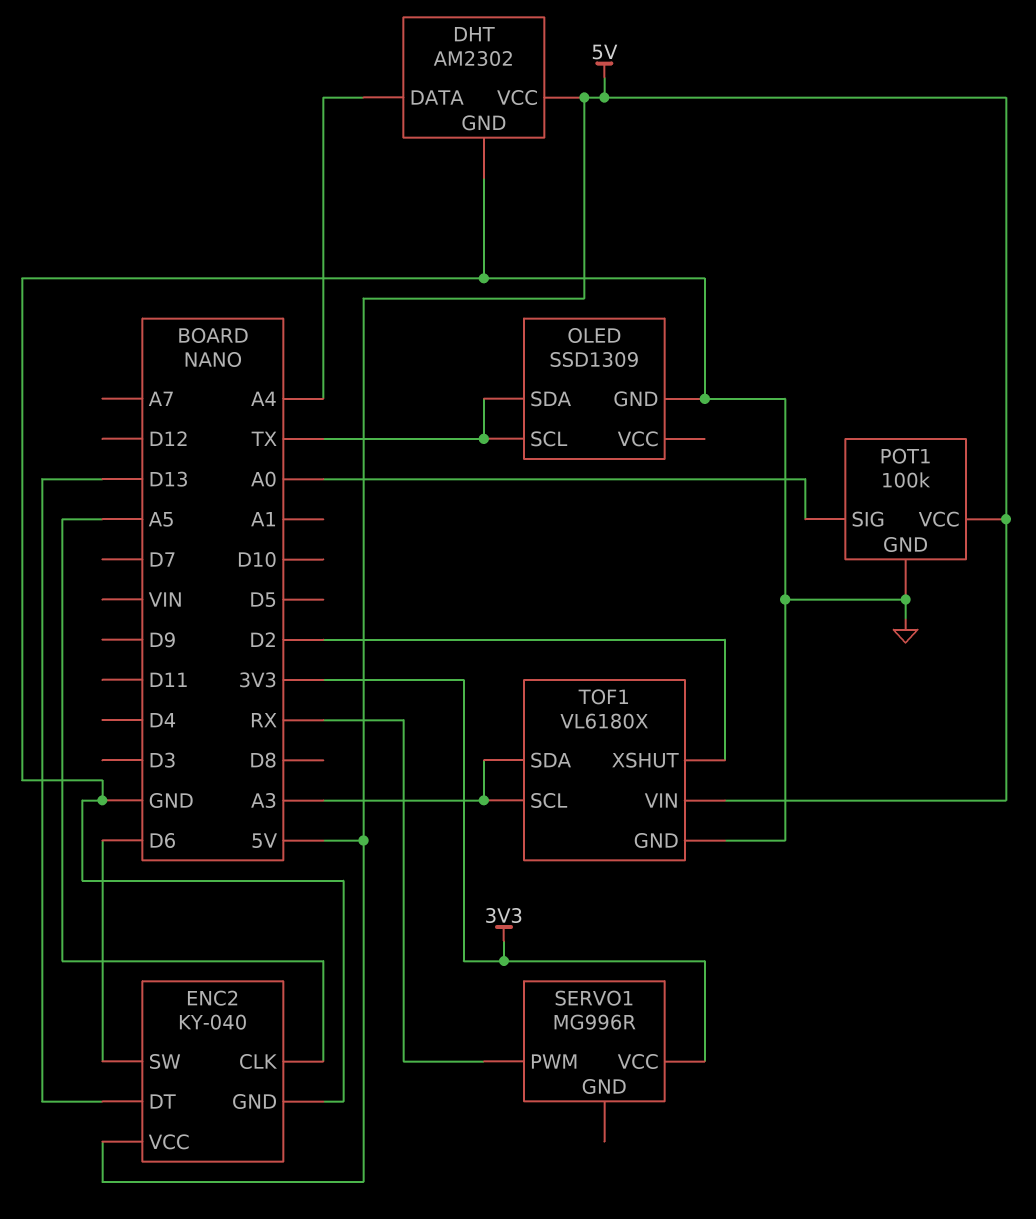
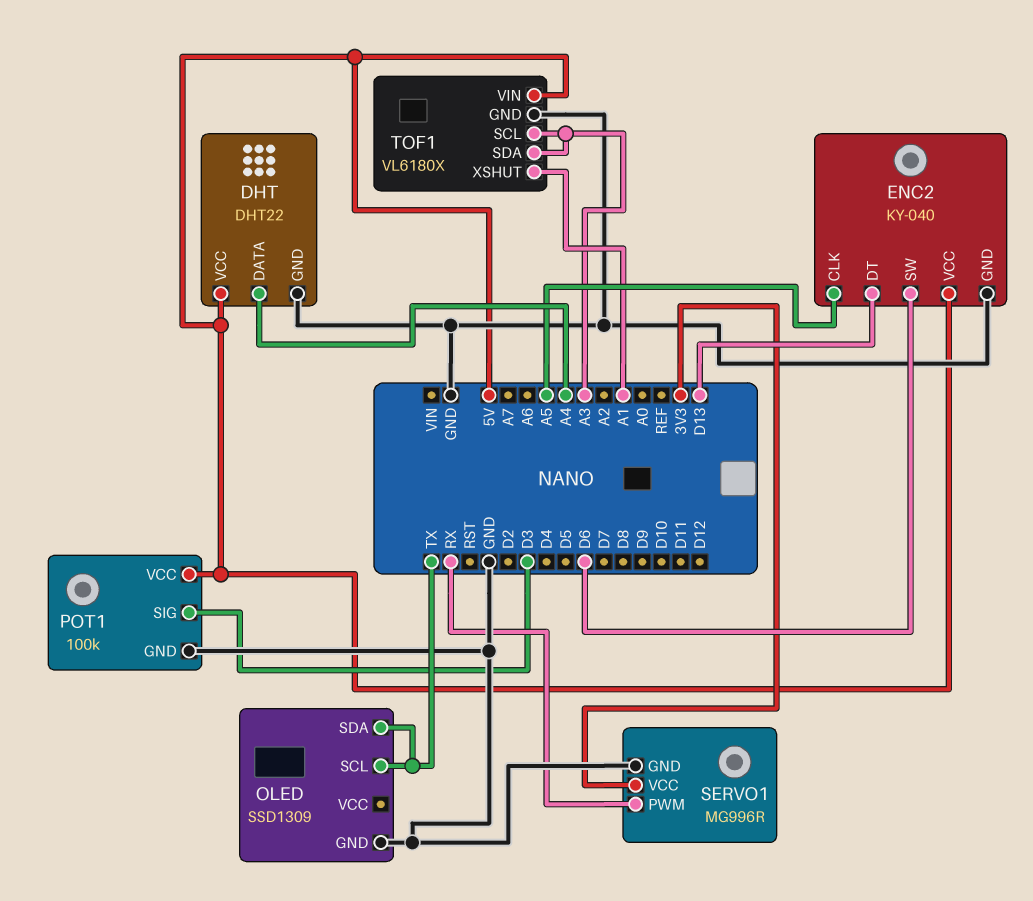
DHT: AM2302 -> DHT22
POT1 pin SIG: A0 -> D3
SERVO1 pin GND: none -> GND
TOF1 pin XSHUT: D2 -> A1

